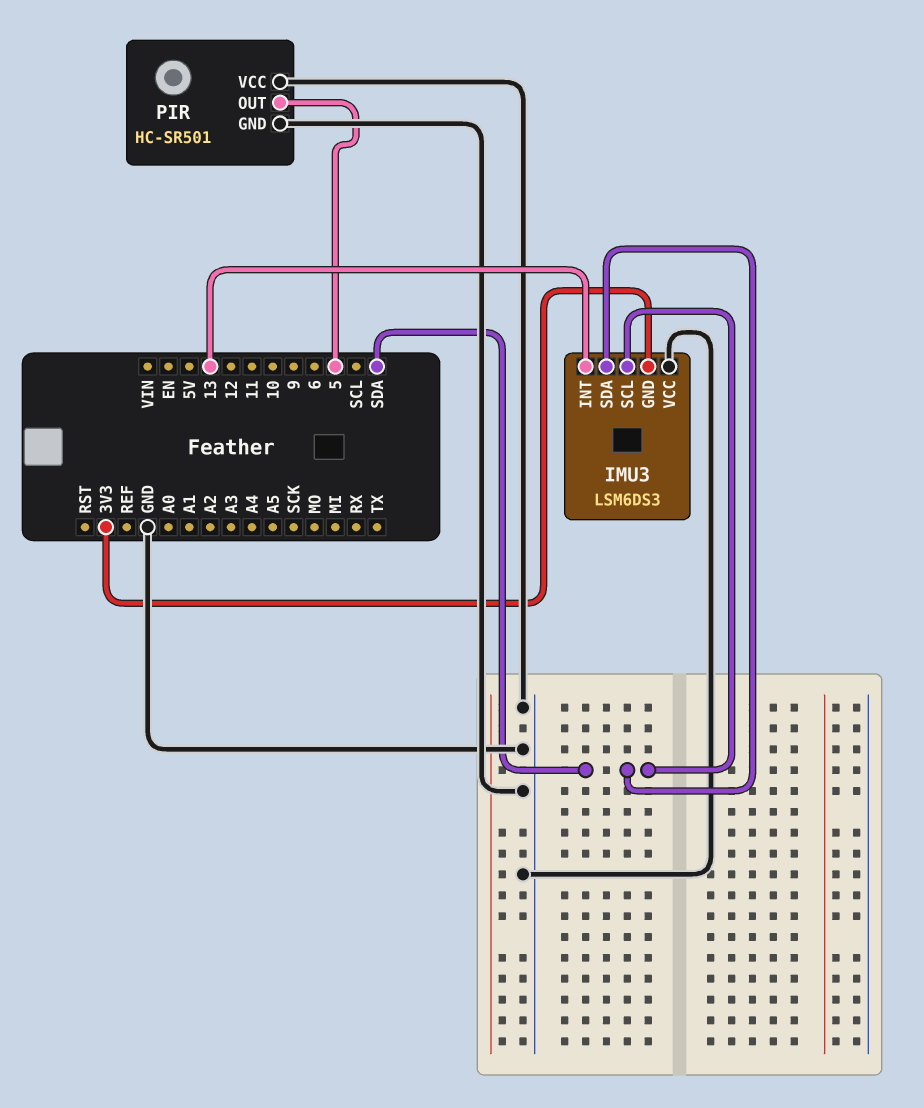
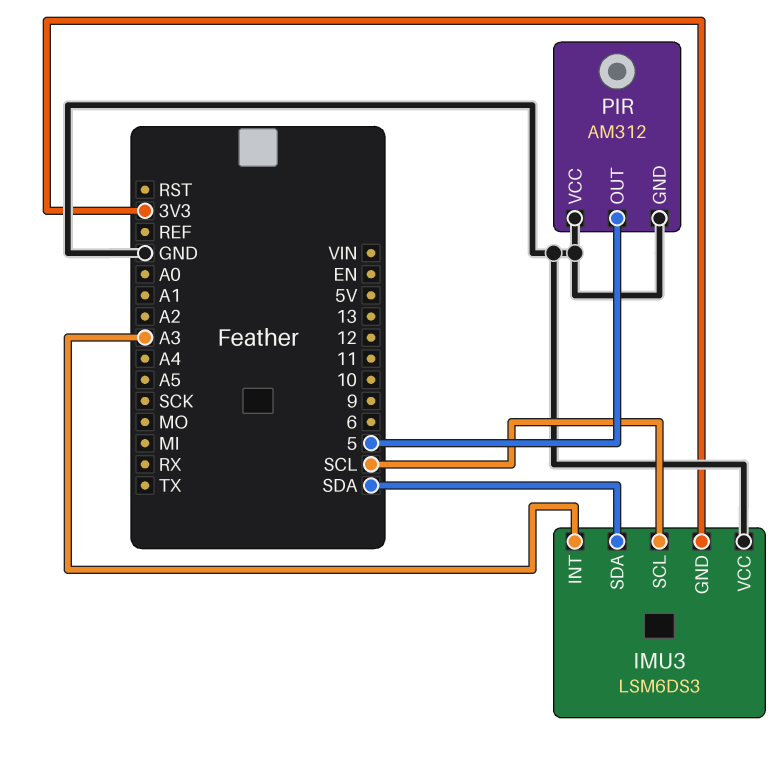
IMU3 pin INT: 13 -> A3
IMU3 pin SCL: SDA -> SCL
PIR: HC-SR501 -> AM312

